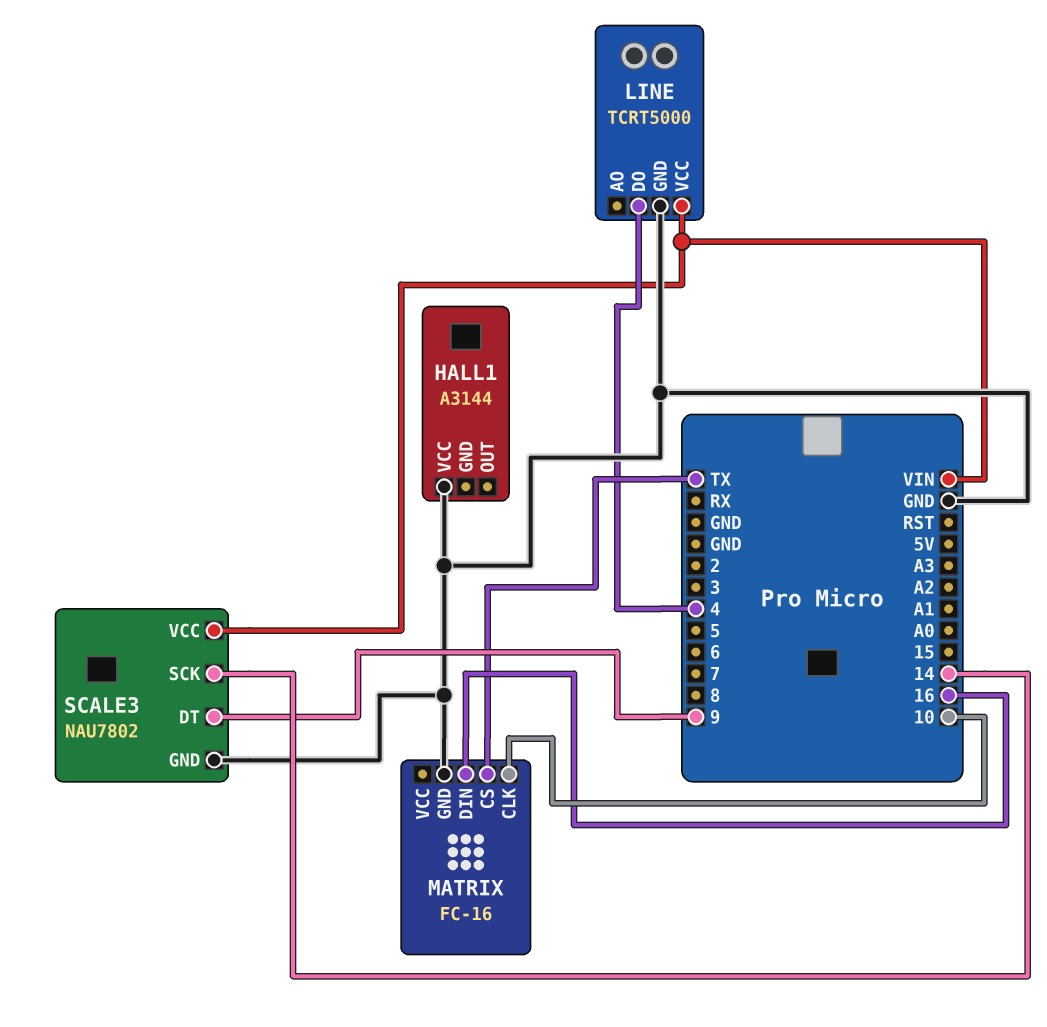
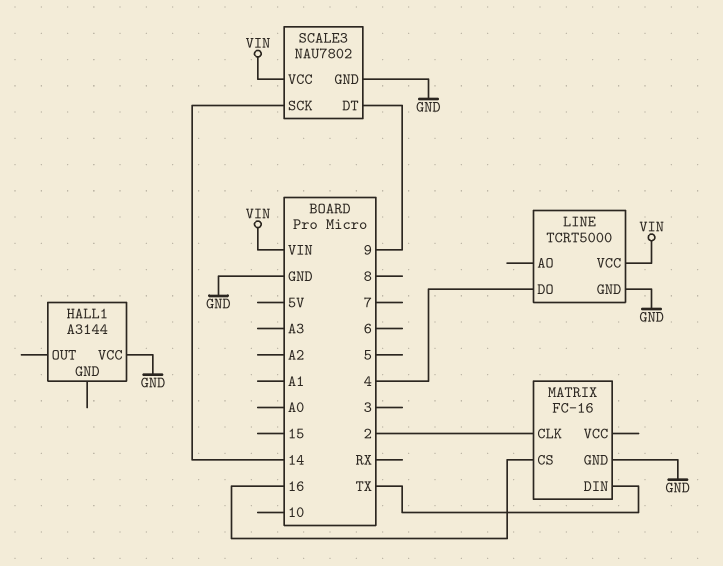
MATRIX pin CLK: 10 -> 2
MATRIX pin CS: TX -> 16
MATRIX pin DIN: 16 -> TX

